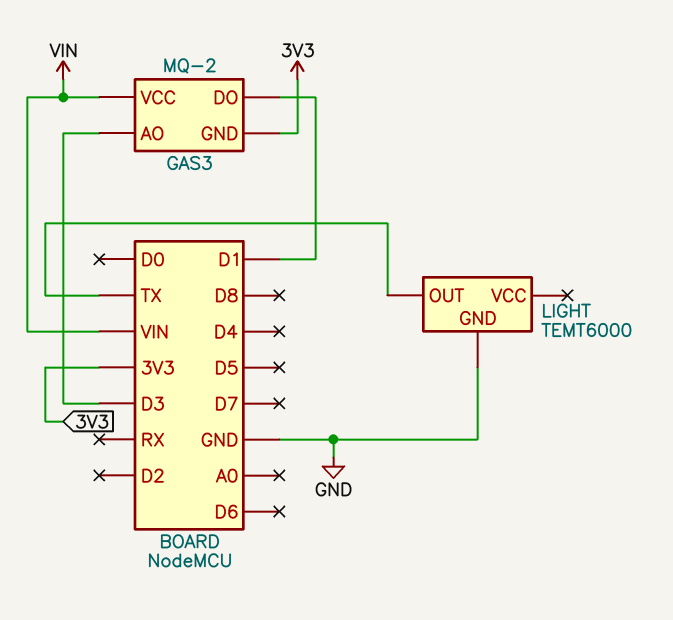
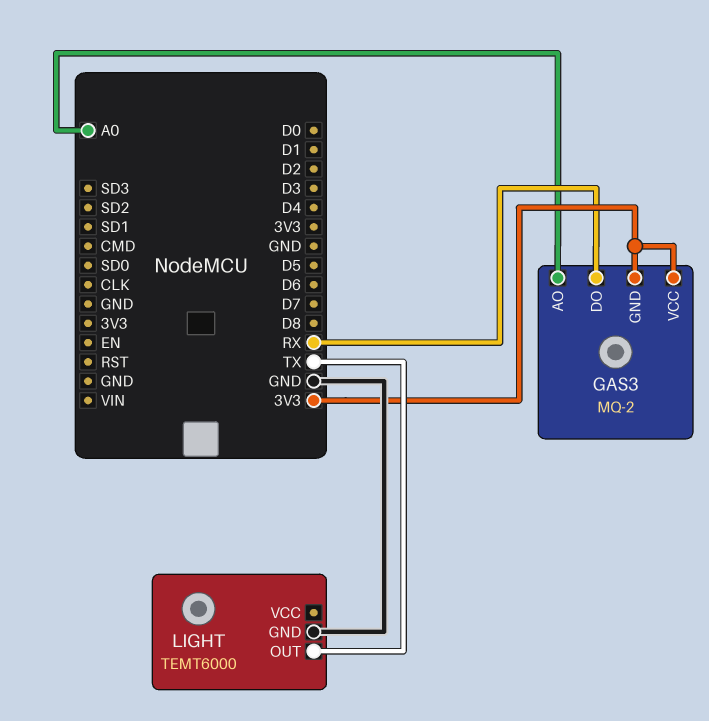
GAS3 pin AO: D3 -> A0
GAS3 pin DO: D1 -> RX
GAS3 pin VCC: VIN -> 3V3

